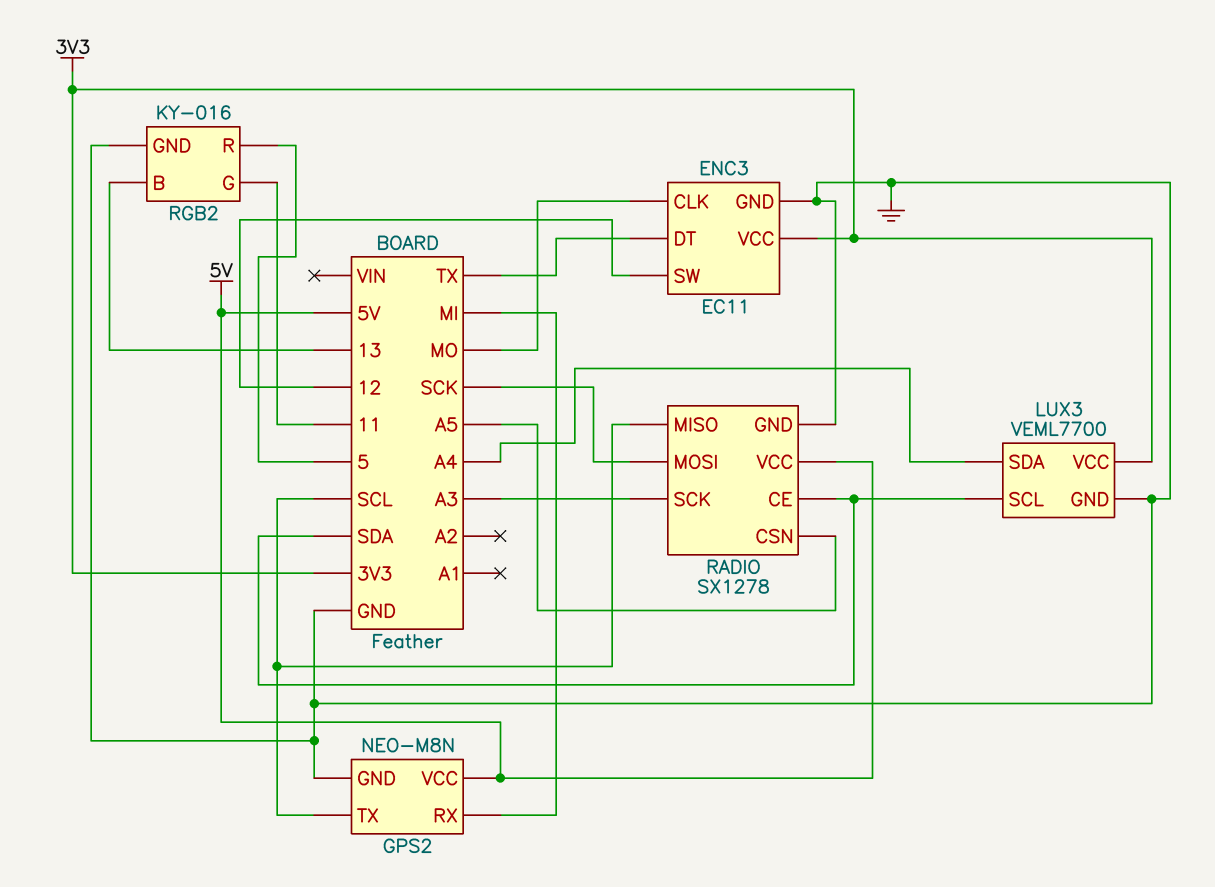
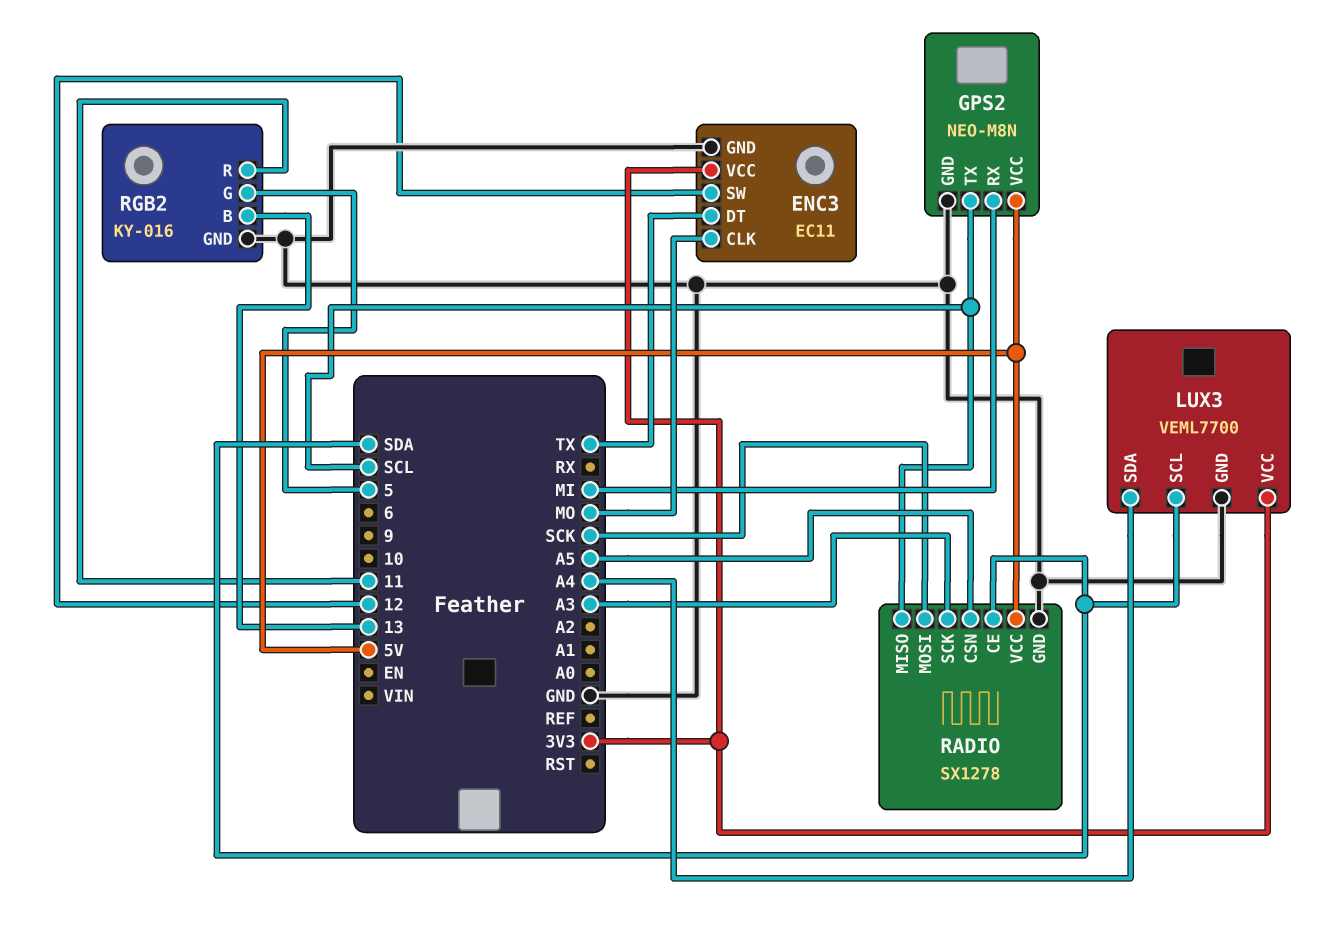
RGB2 pin G: 11 -> 5
RGB2 pin R: 5 -> 11

